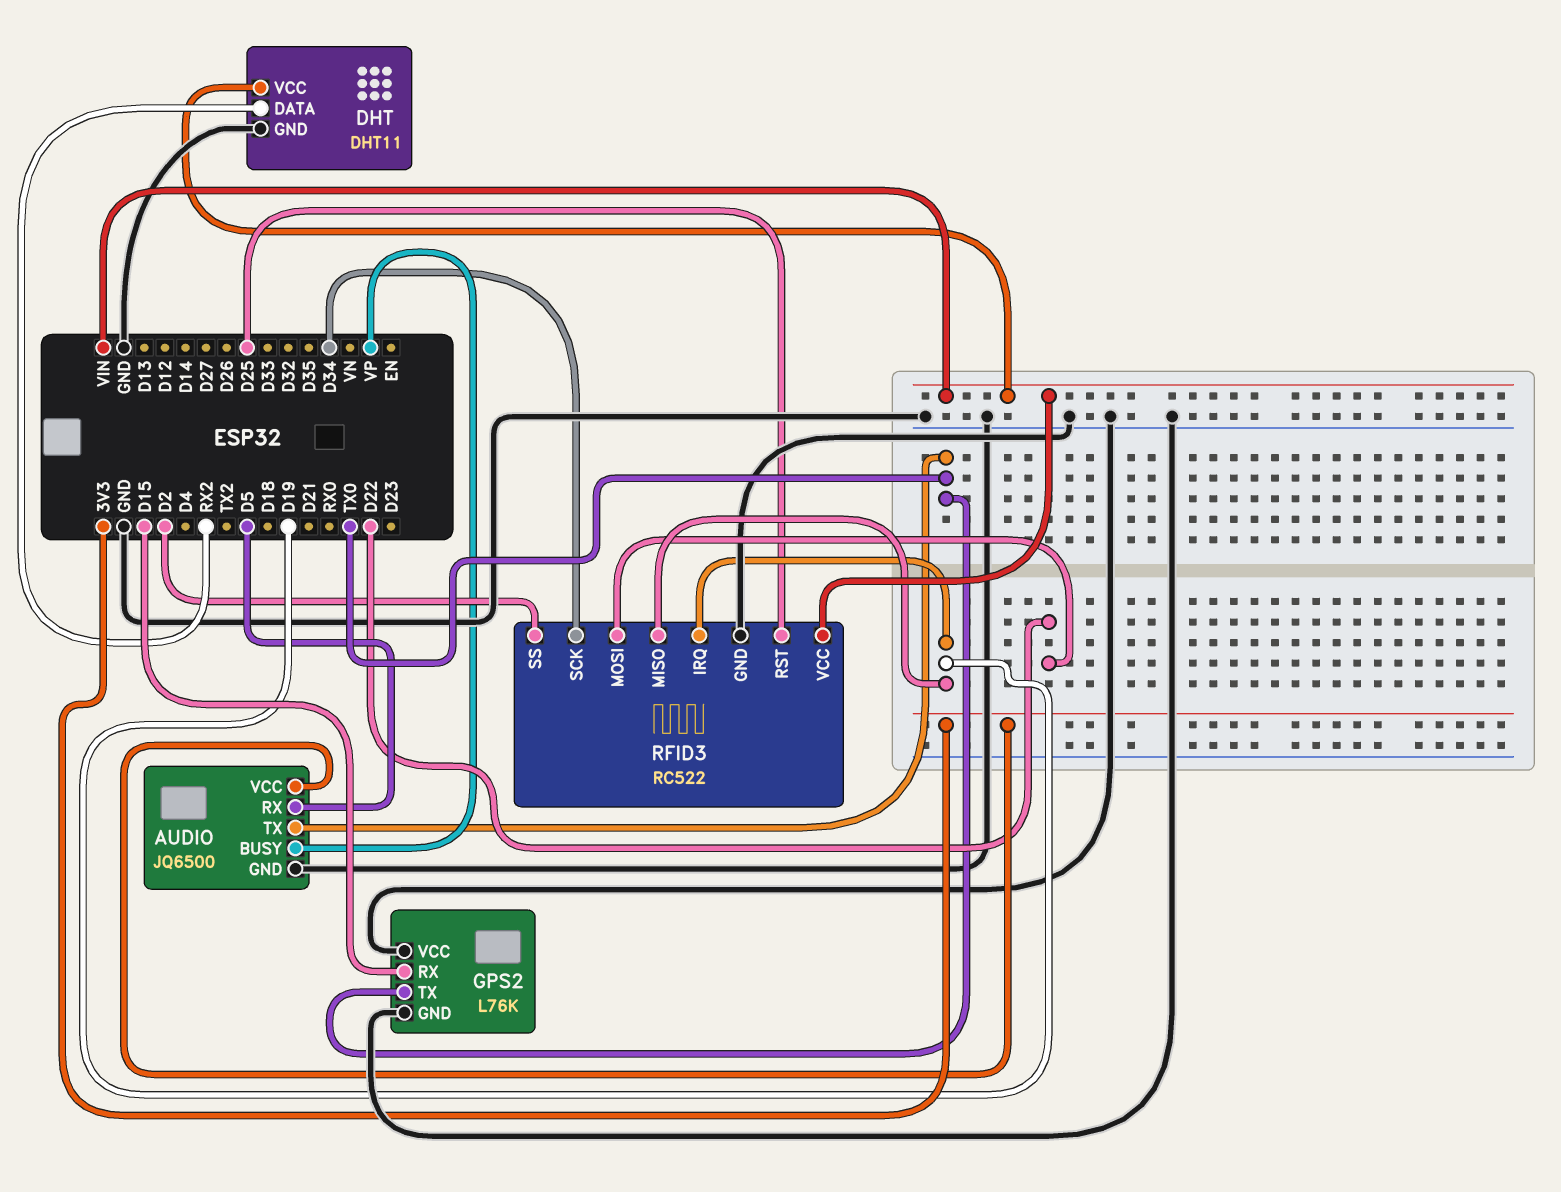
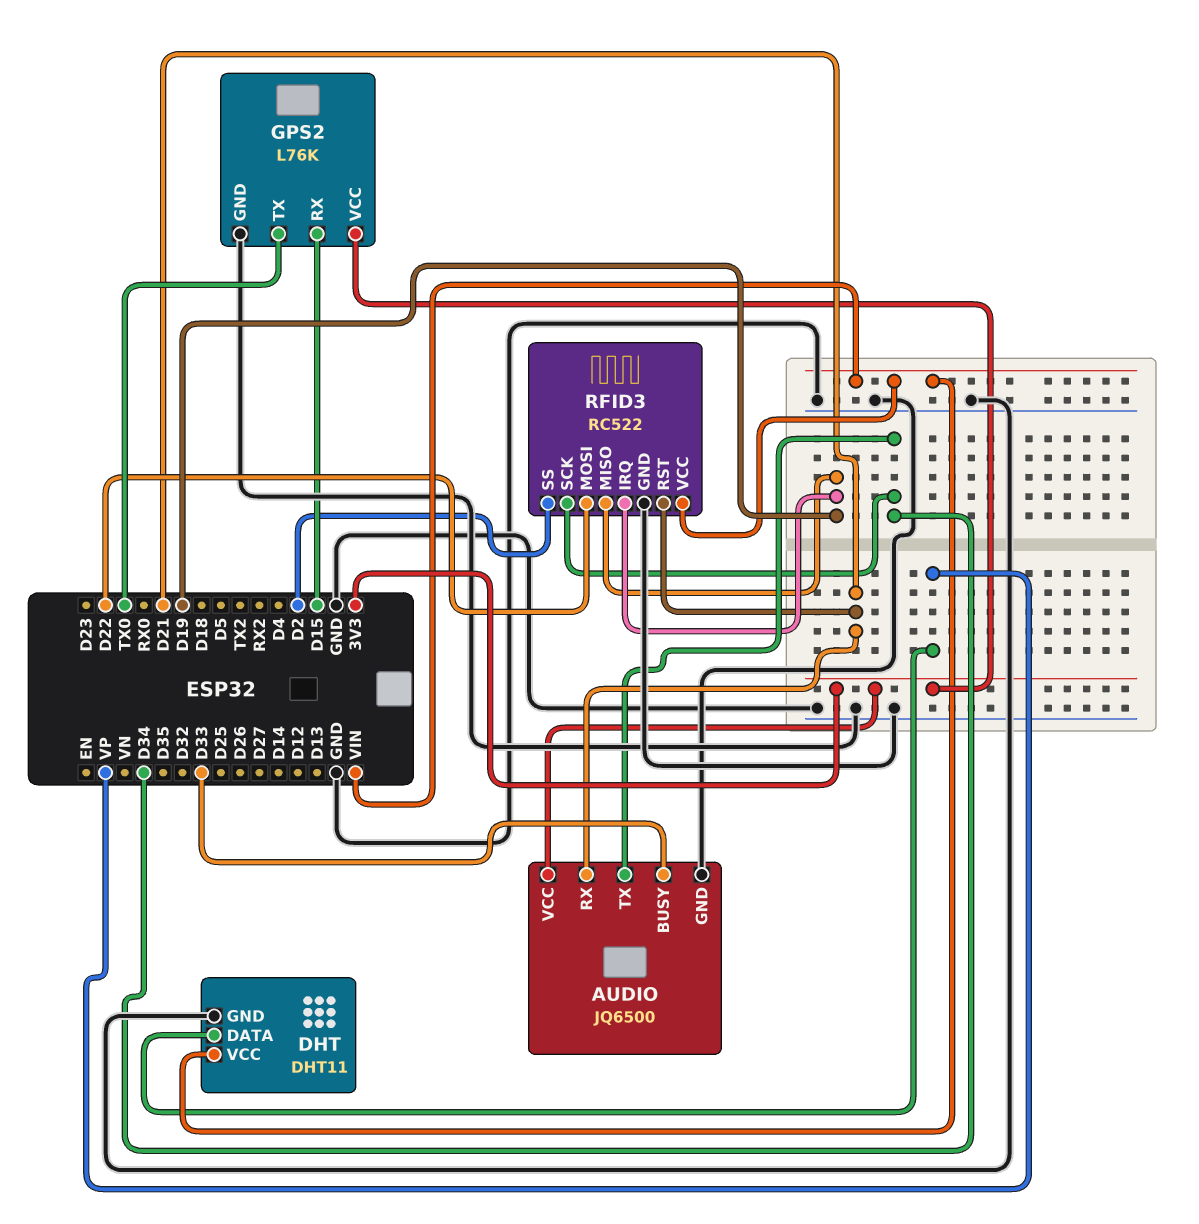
AUDIO pin BUSY: VP -> D33
AUDIO pin RX: D5 -> D21
AUDIO pin TX: TX0 -> D34
DHT pin DATA: RX2 -> VP
GPS2 pin VCC: GND -> 3V3
RFID3 pin RST: D25 -> D21

